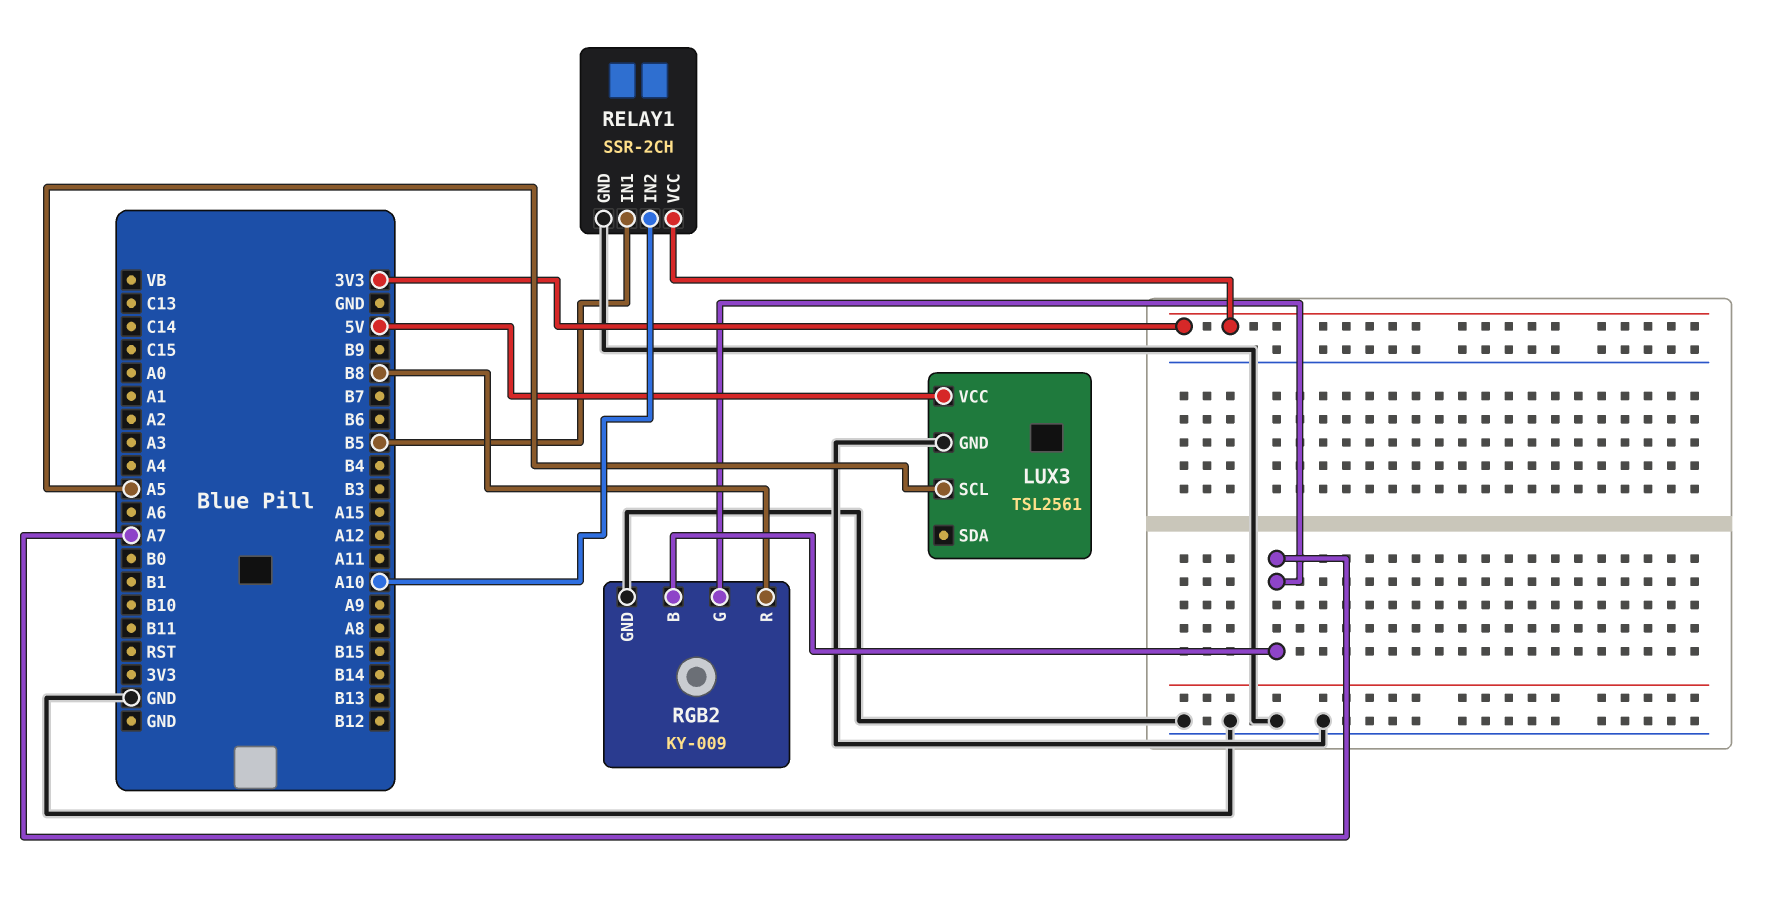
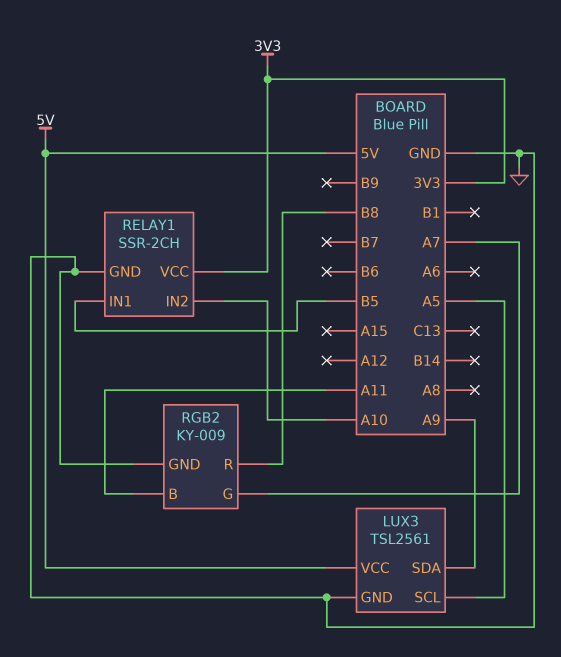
LUX3 pin SDA: none -> A9
RGB2 pin B: A7 -> A11

